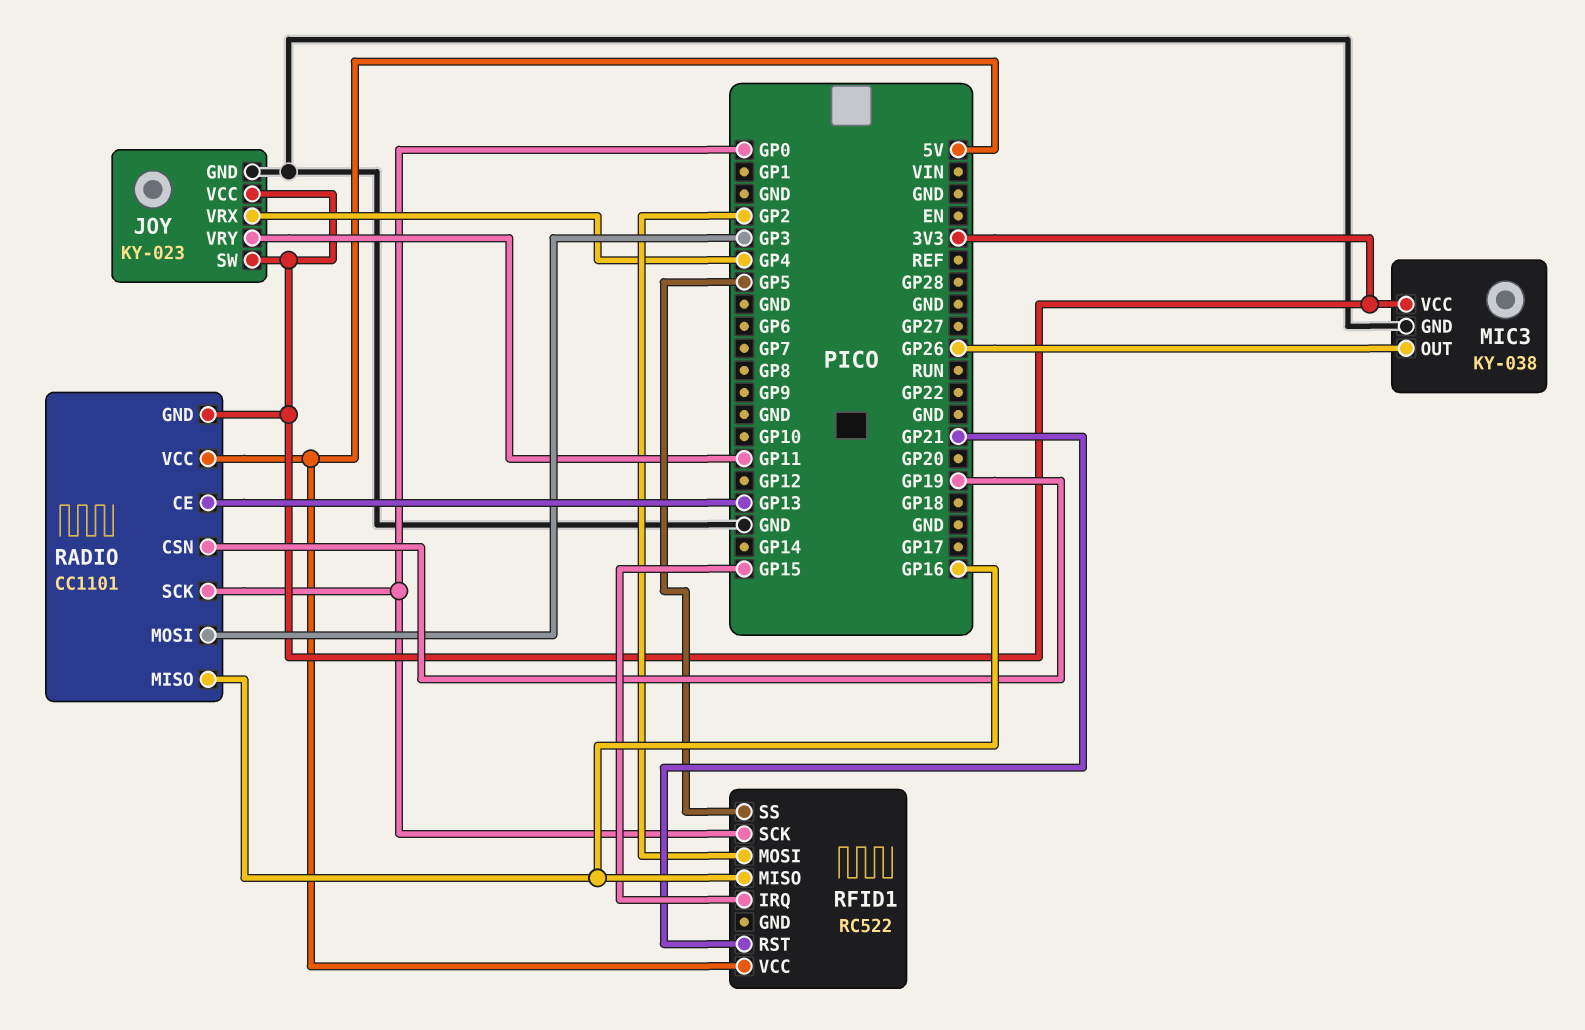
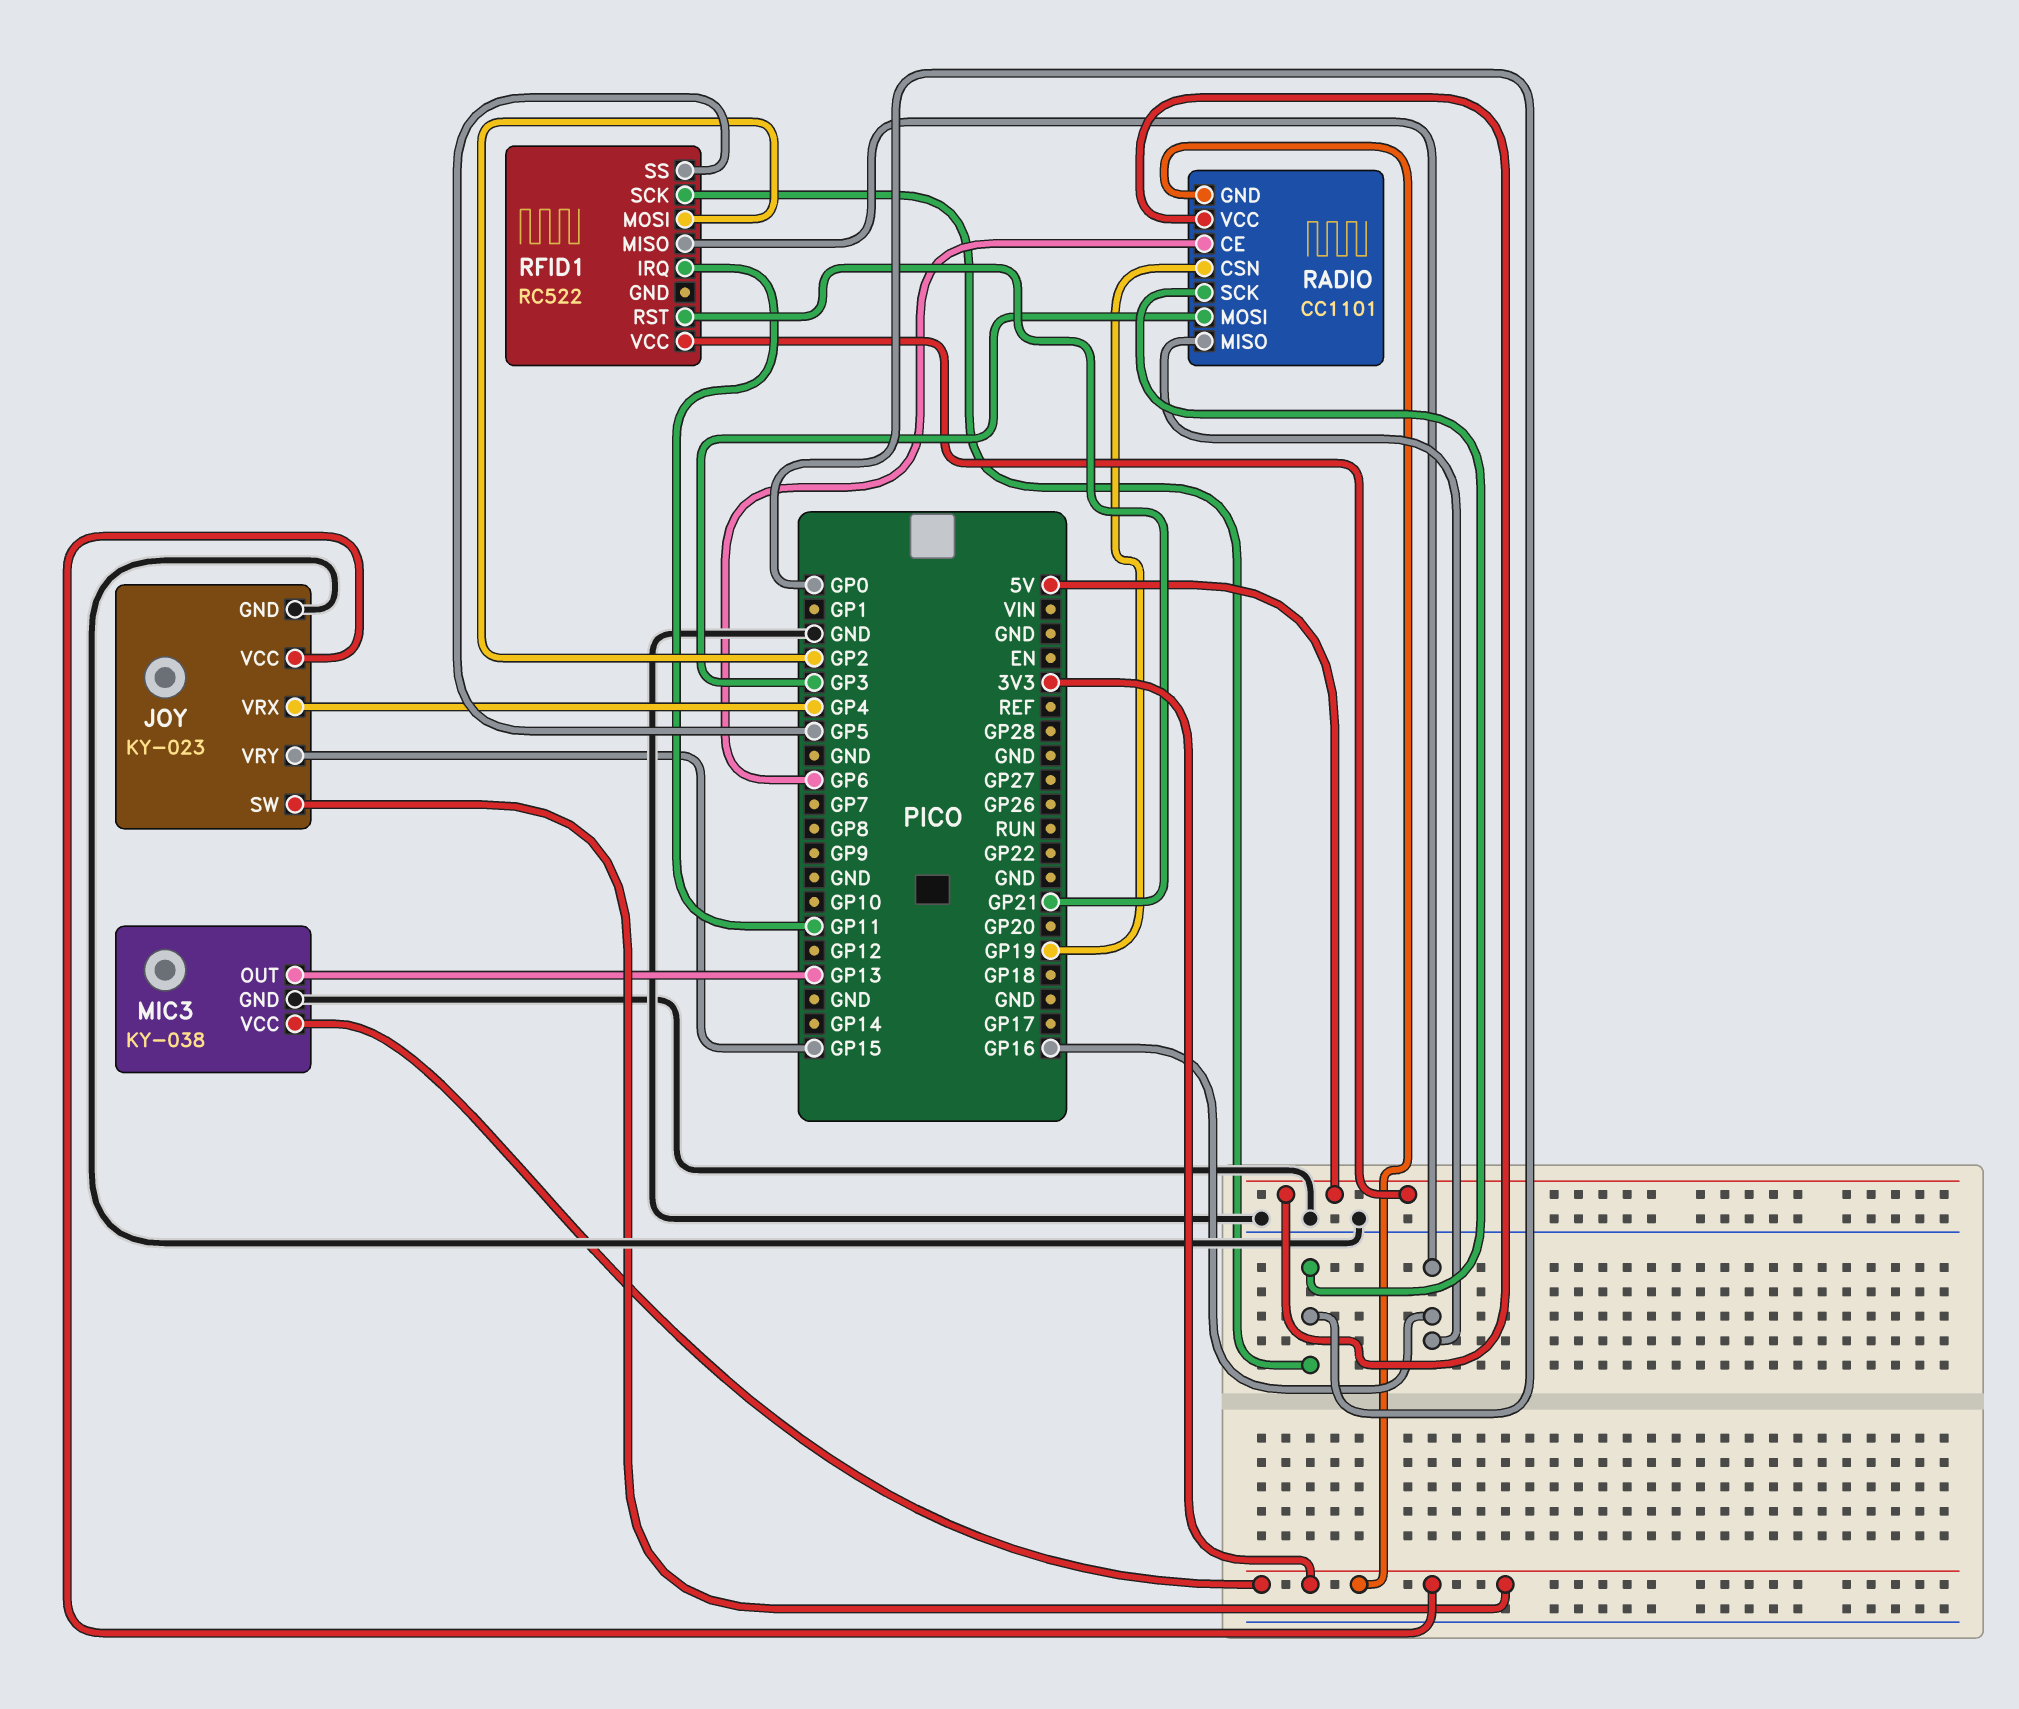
JOY pin VRY: GP11 -> GP15
MIC3 pin OUT: GP26 -> GP13
RADIO pin CE: GP13 -> GP6
RFID1 pin IRQ: GP15 -> GP11

